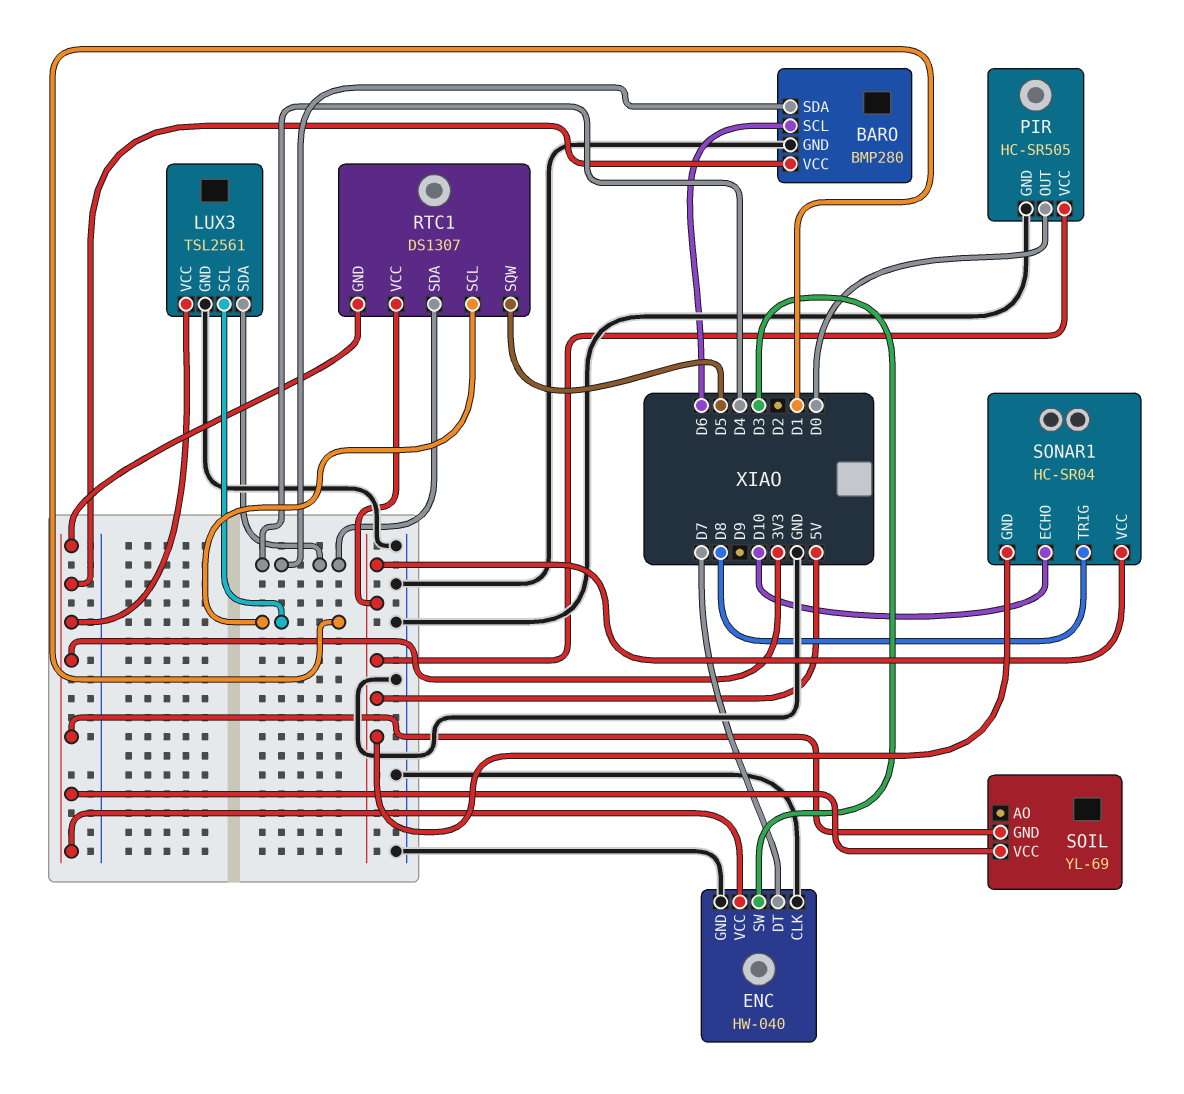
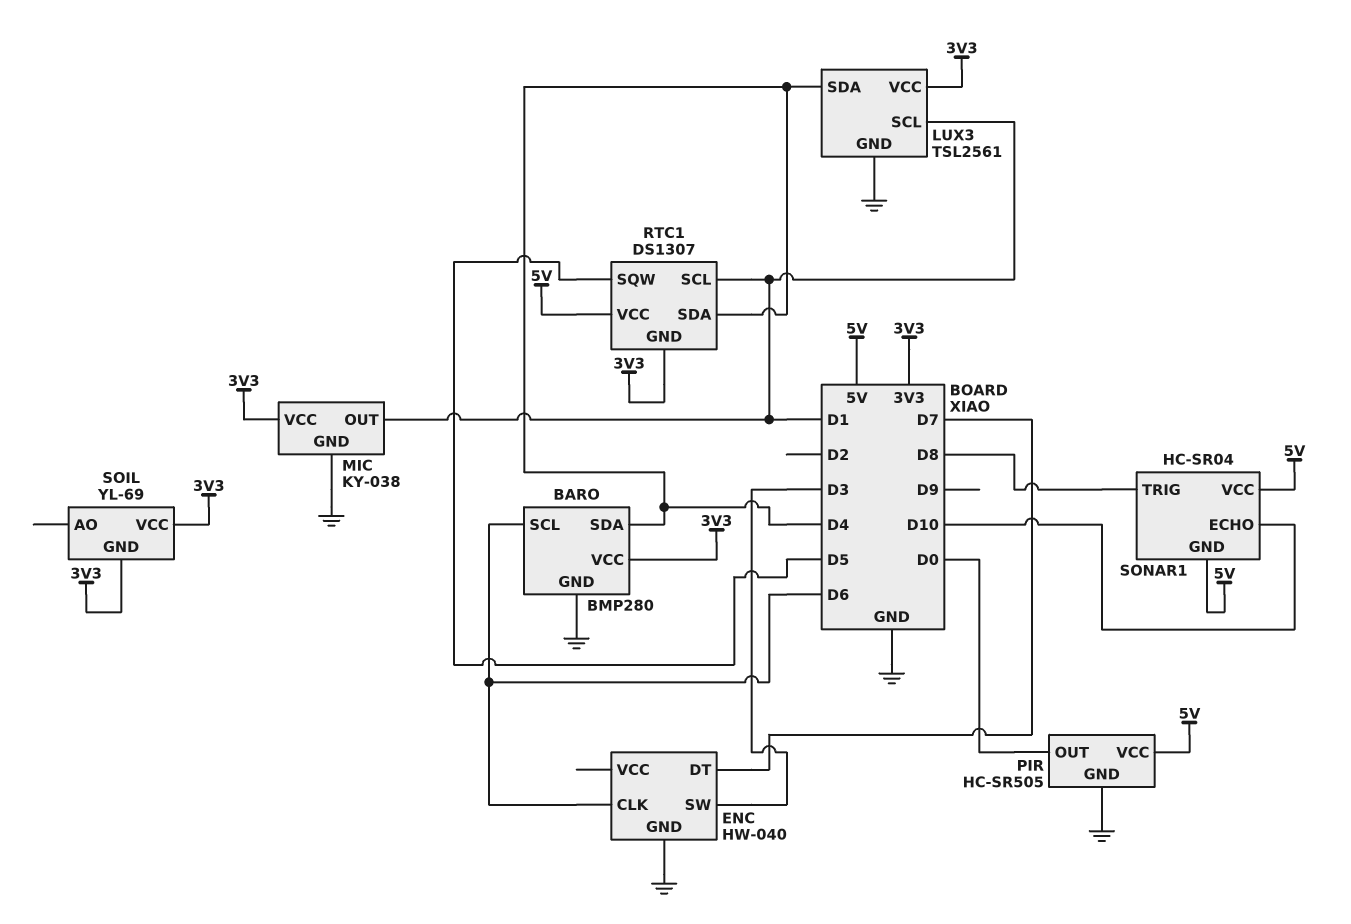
ENC pin CLK: GND -> D6
ENC pin VCC: 3V3 -> none
MIC: none -> KY-038
MIC pin GND: none -> GND
MIC pin OUT: none -> D1
MIC pin VCC: none -> 3V3

